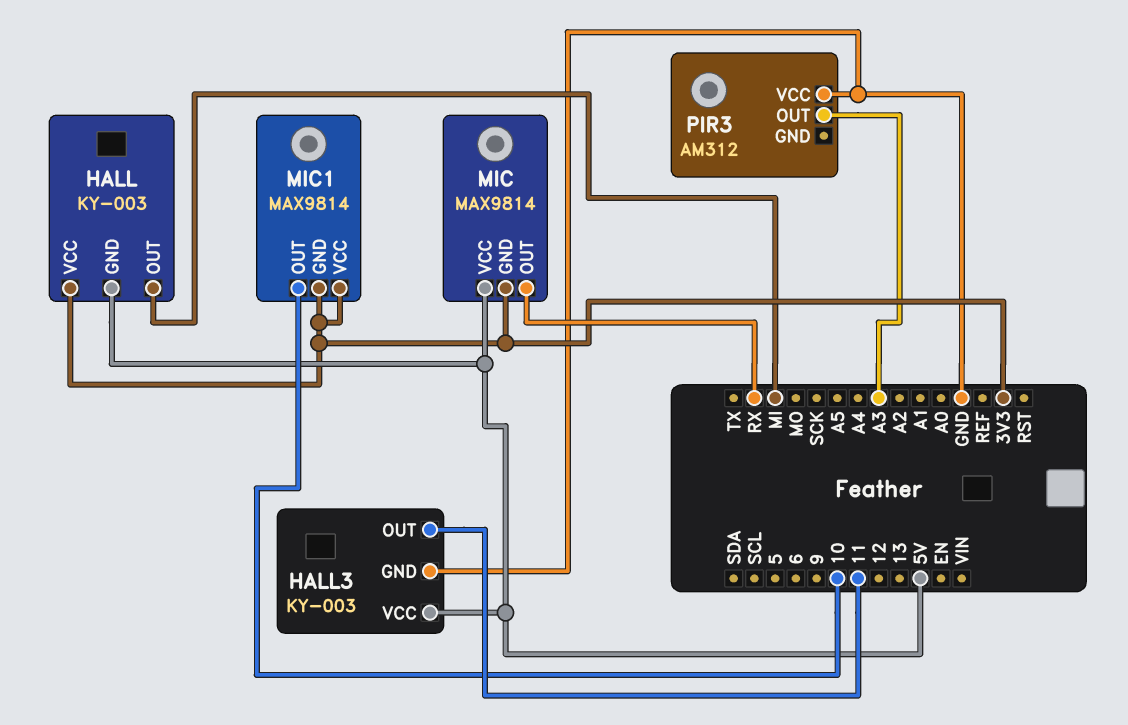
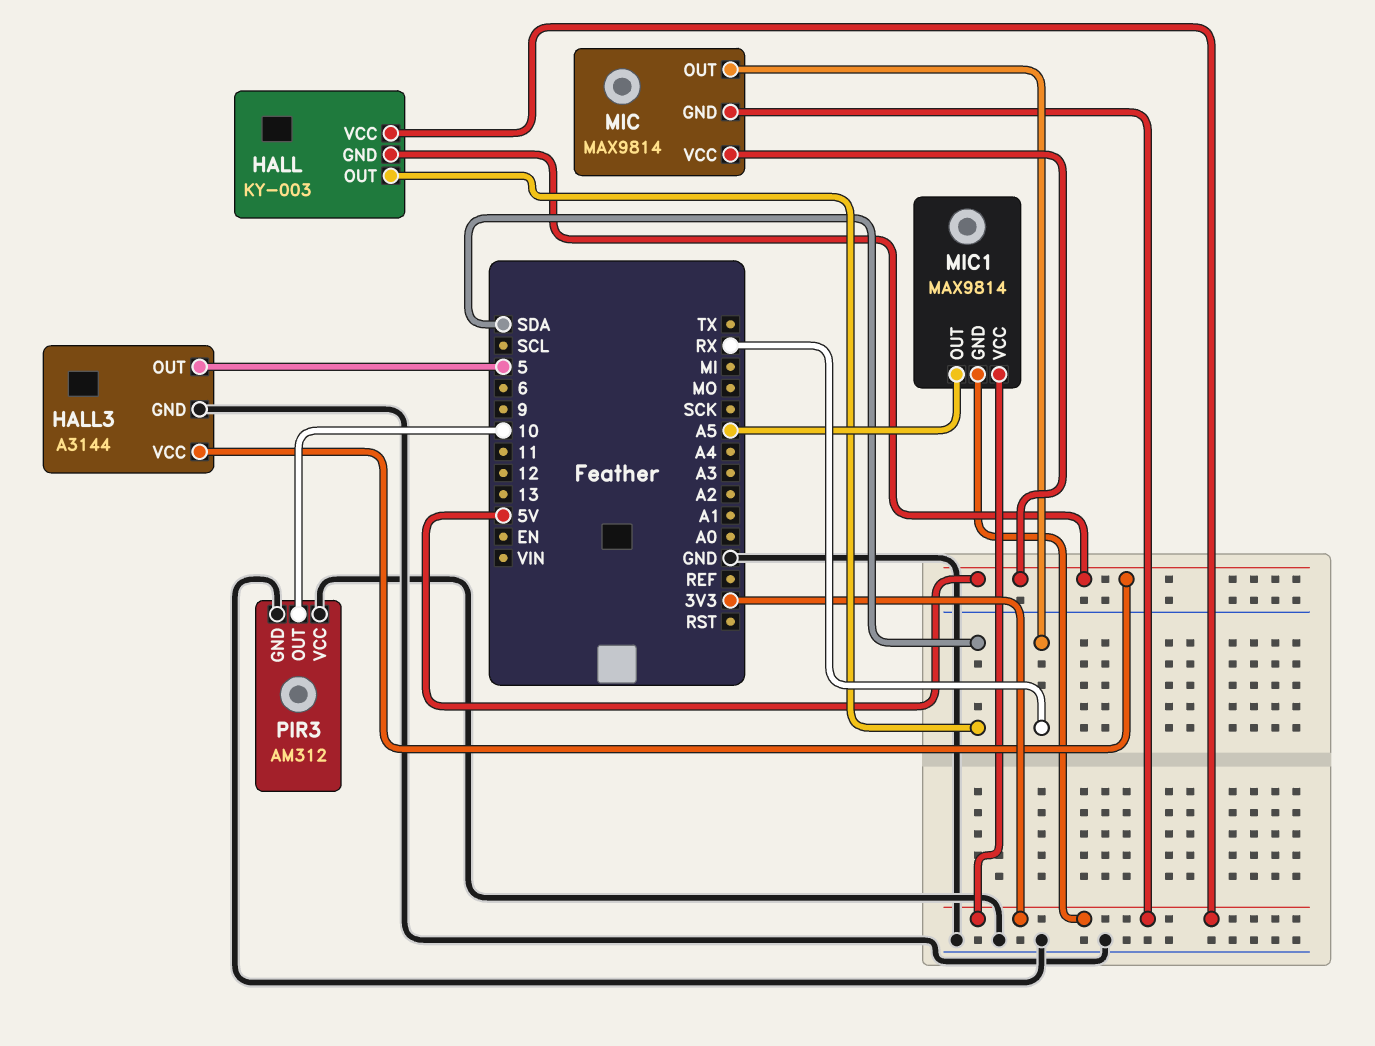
HALL pin OUT: MI -> SDA
HALL3: KY-003 -> A3144
HALL3 pin OUT: 11 -> 5
MIC1 pin OUT: 10 -> A5
PIR3 pin GND: none -> GND
PIR3 pin OUT: A3 -> 10

